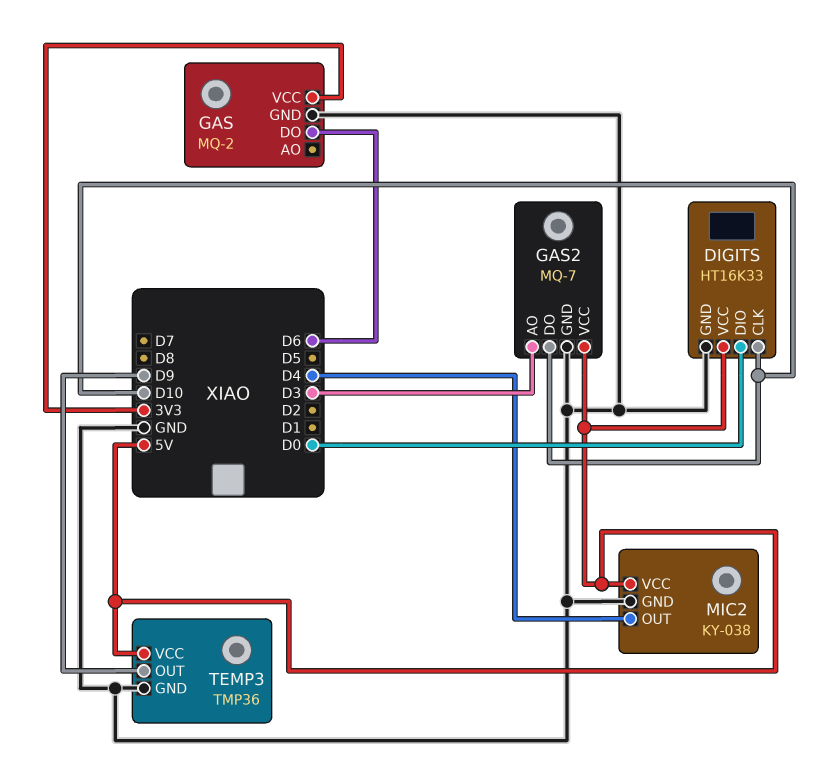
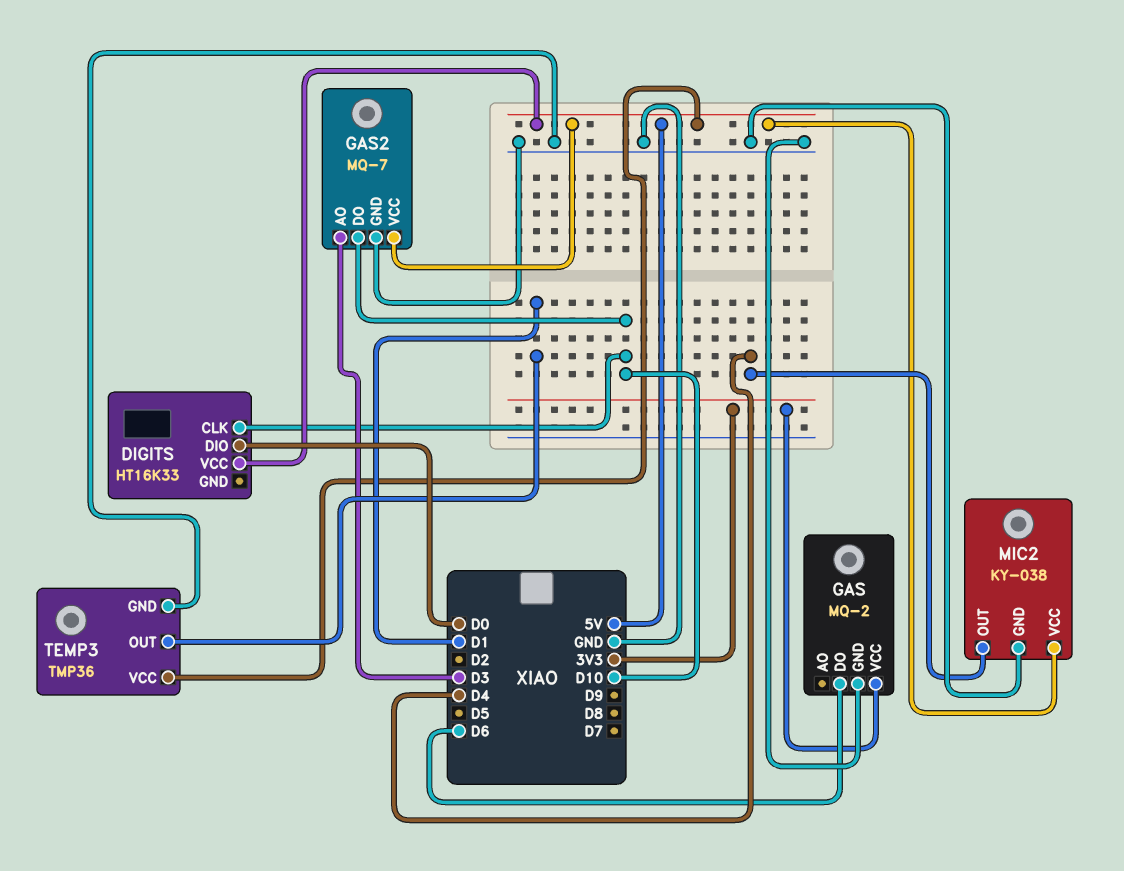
DIGITS pin GND: GND -> none
TEMP3 pin OUT: D9 -> D1

